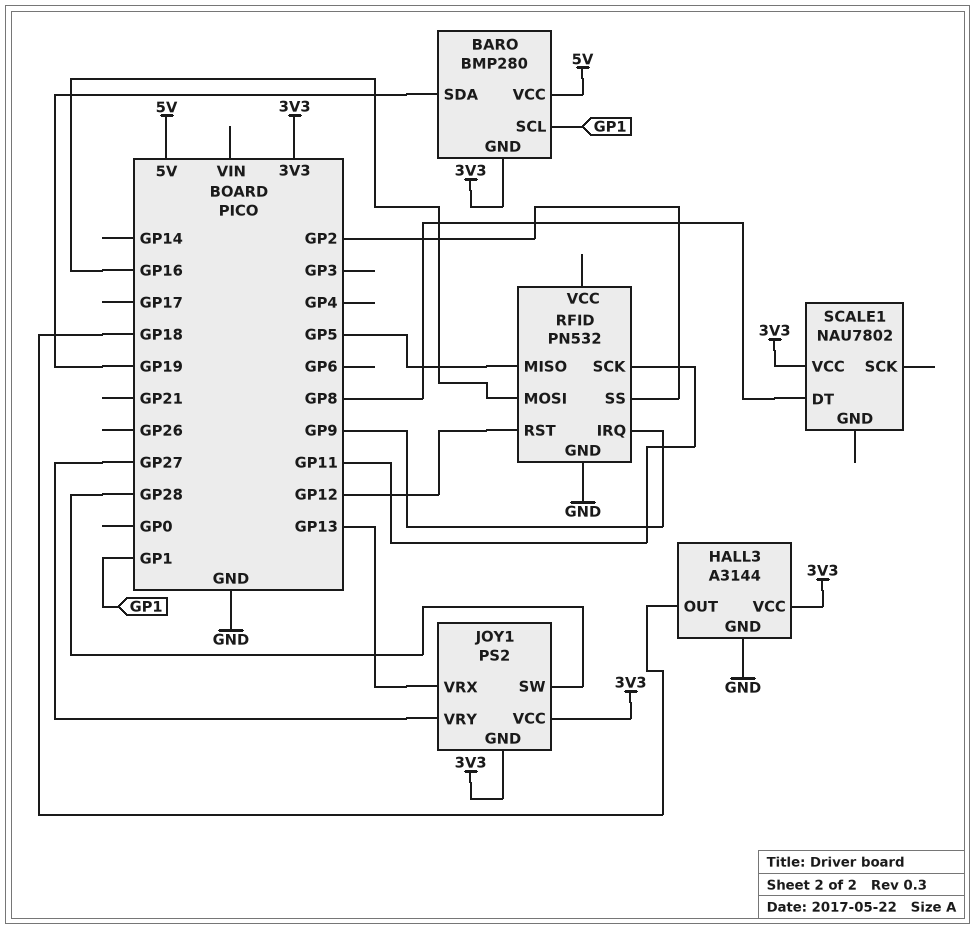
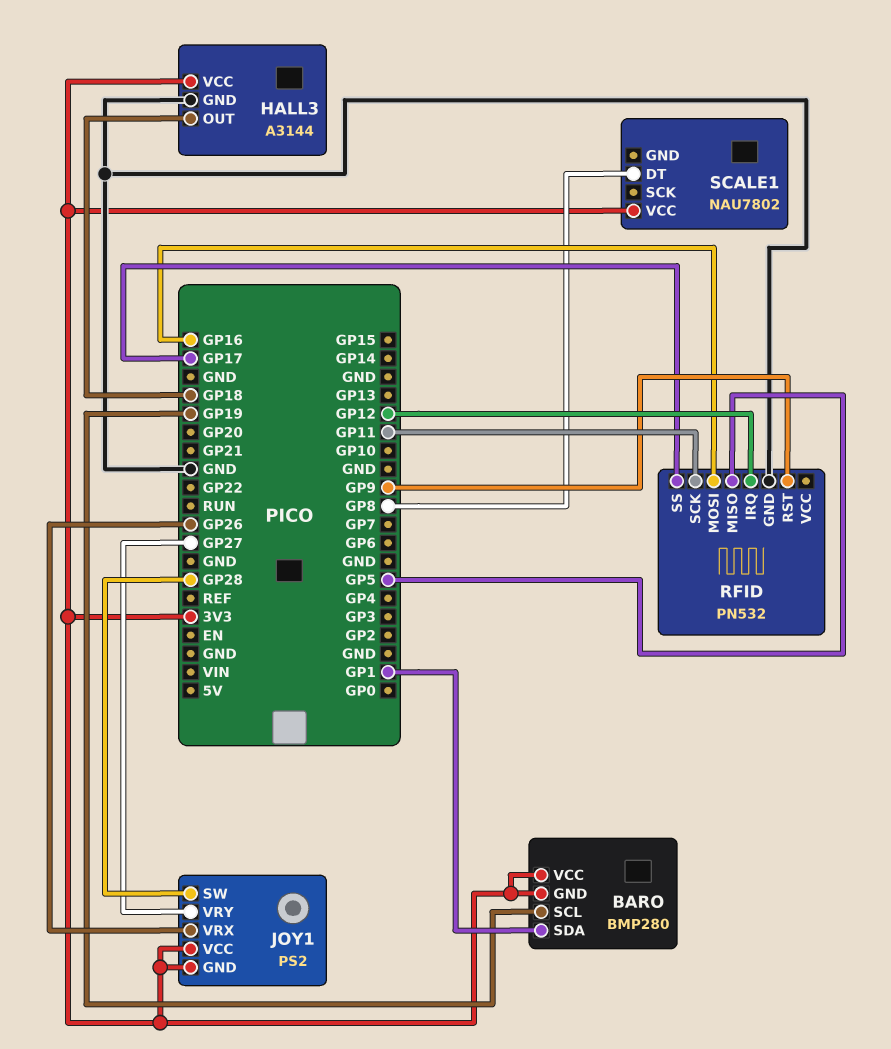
BARO pin SCL: GP1 -> GP19
BARO pin SDA: GP19 -> GP1
BARO pin VCC: 5V -> 3V3
JOY1 pin VRX: GP13 -> GP26
RFID pin IRQ: GP9 -> GP12
RFID pin RST: GP12 -> GP9
RFID pin SS: GP2 -> GP17

